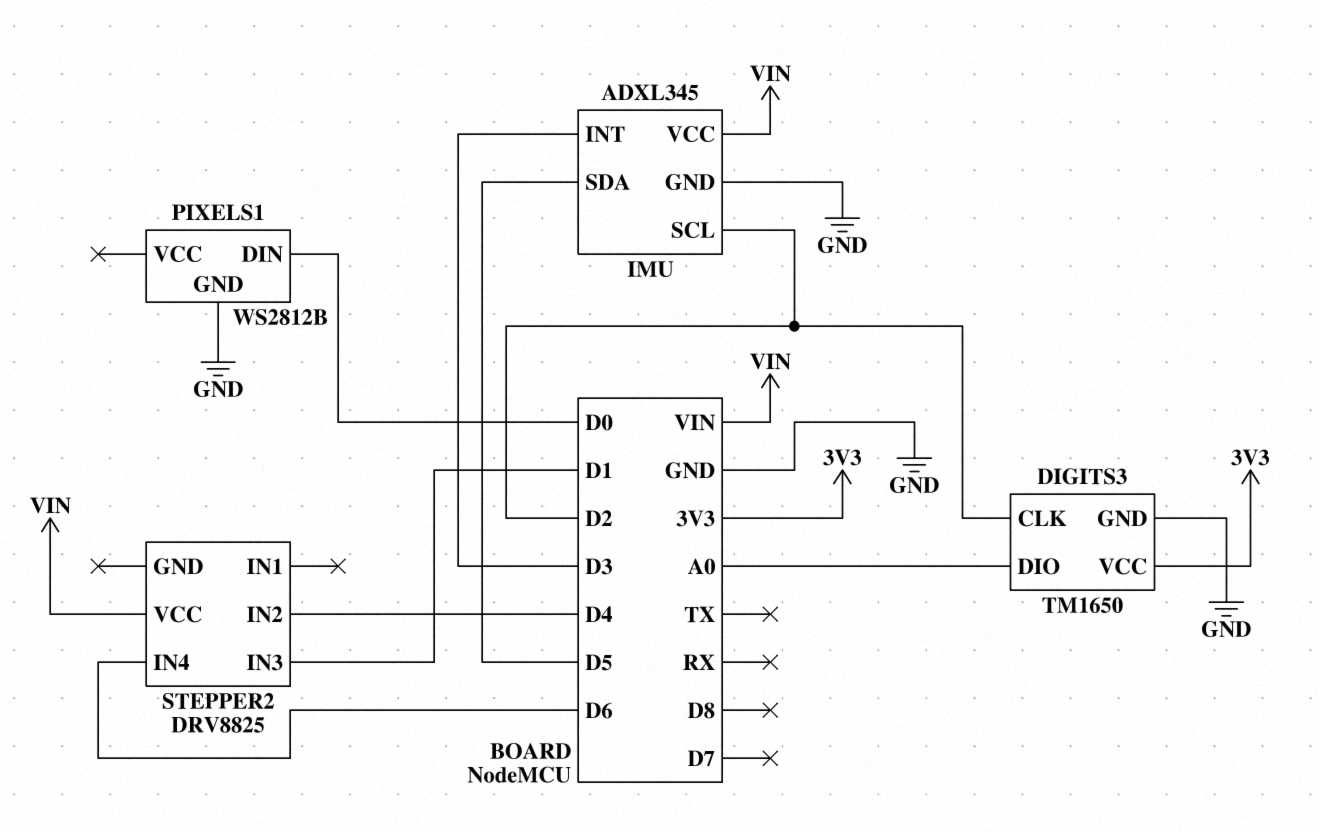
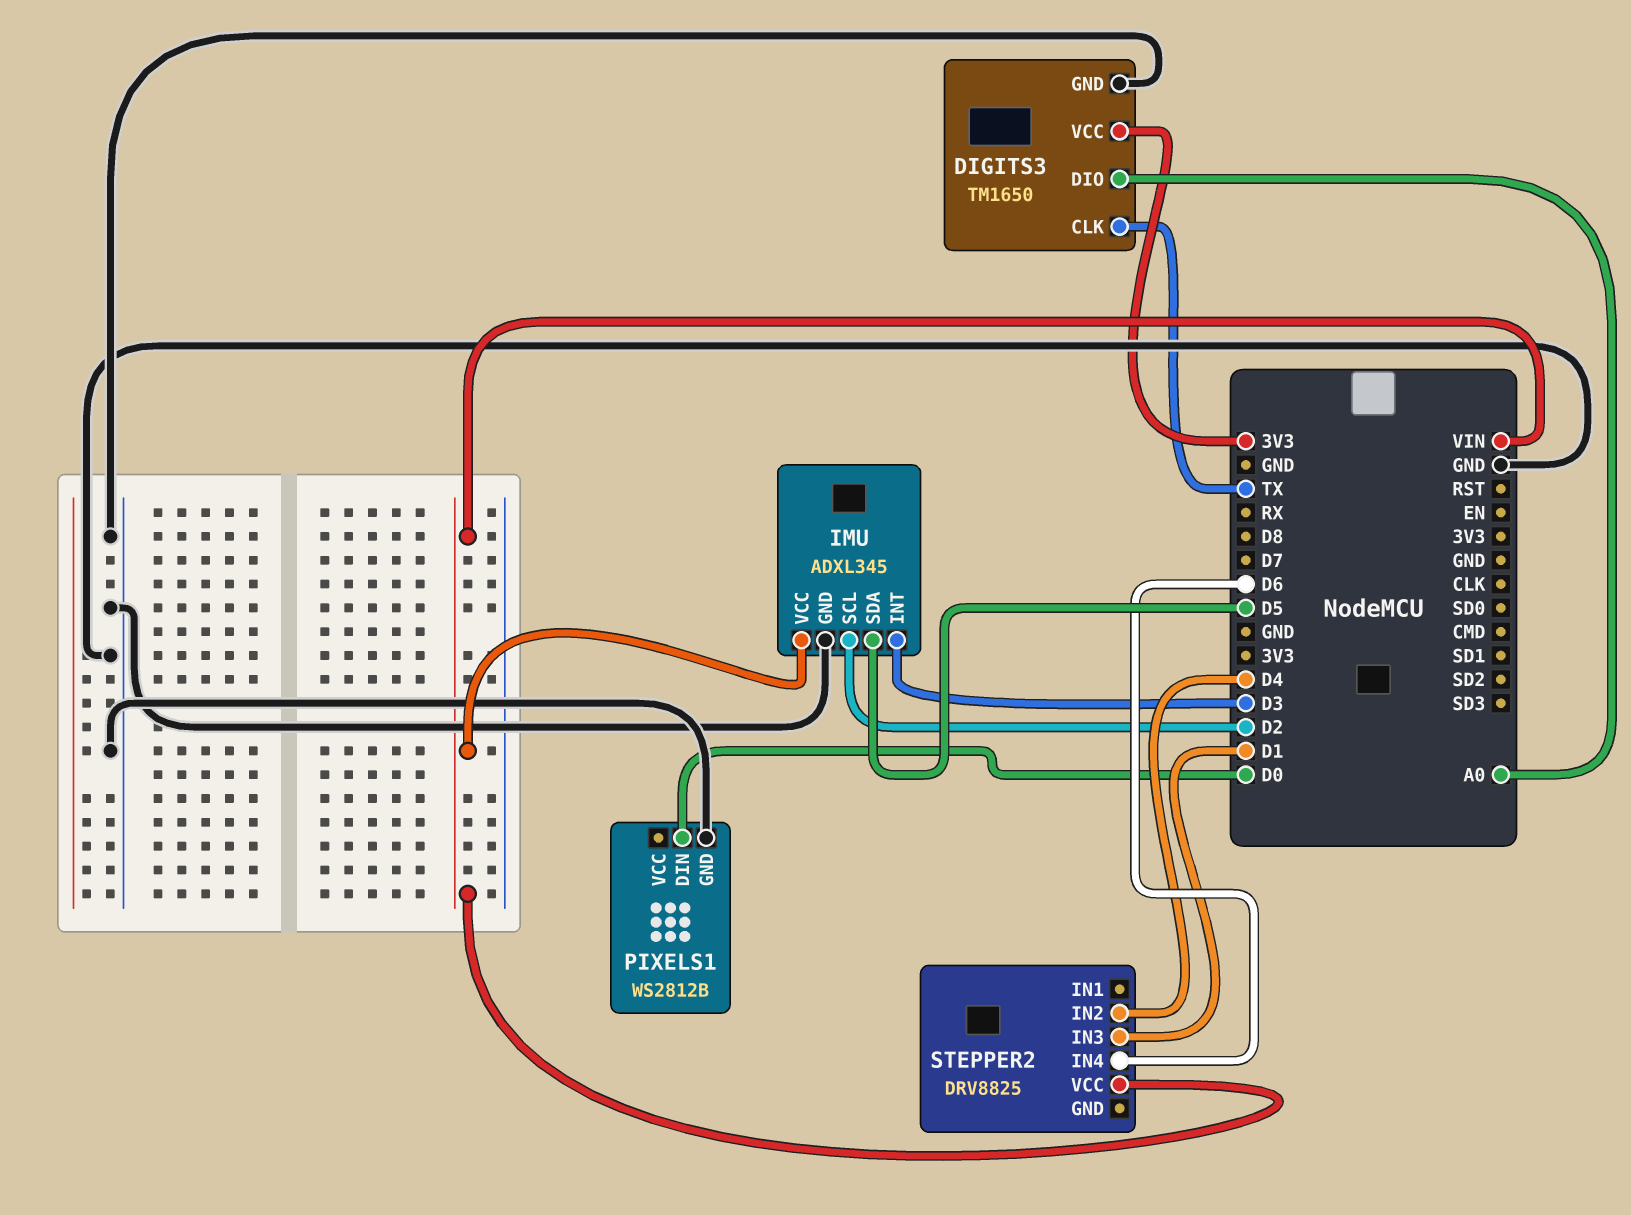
DIGITS3 pin CLK: D2 -> TX

